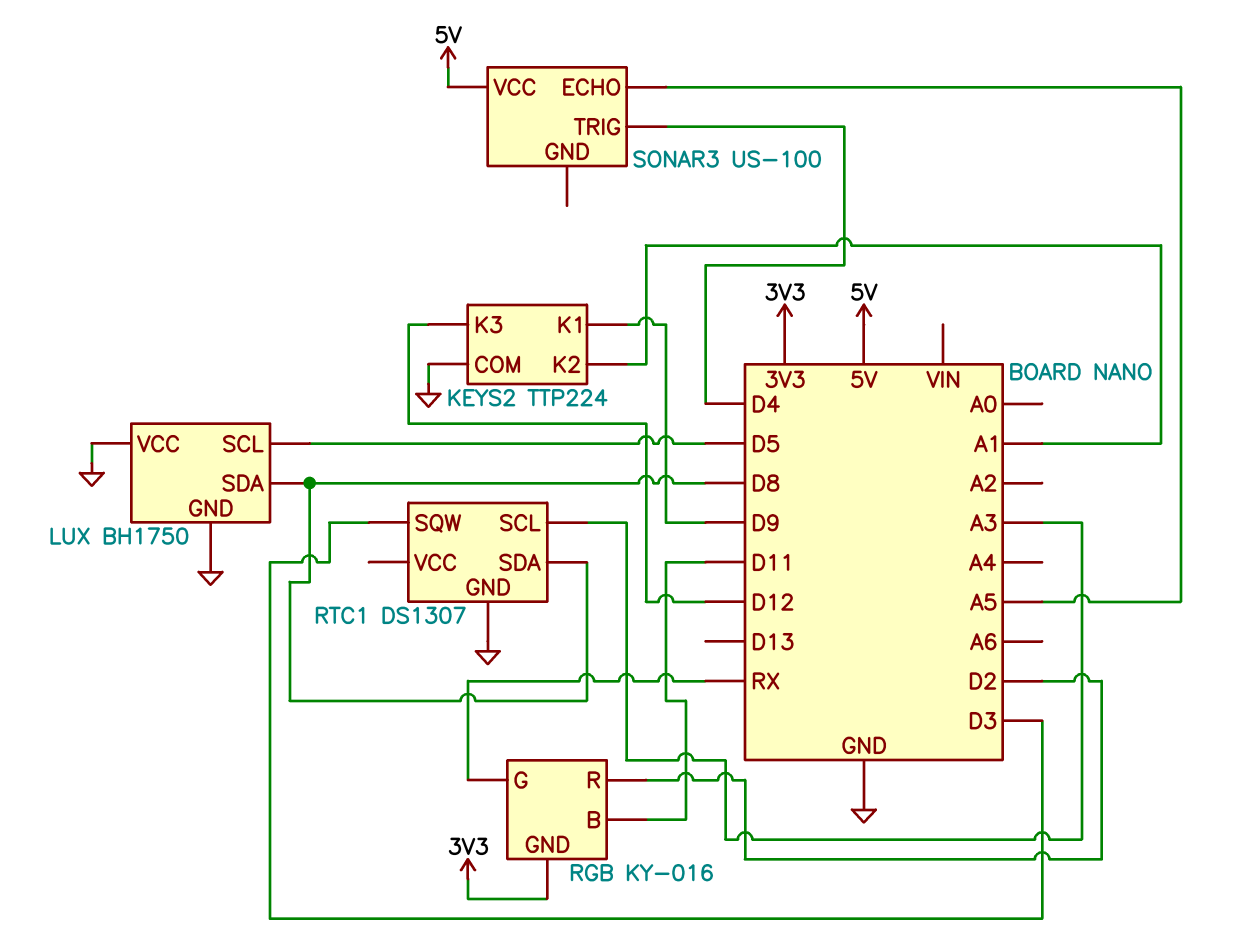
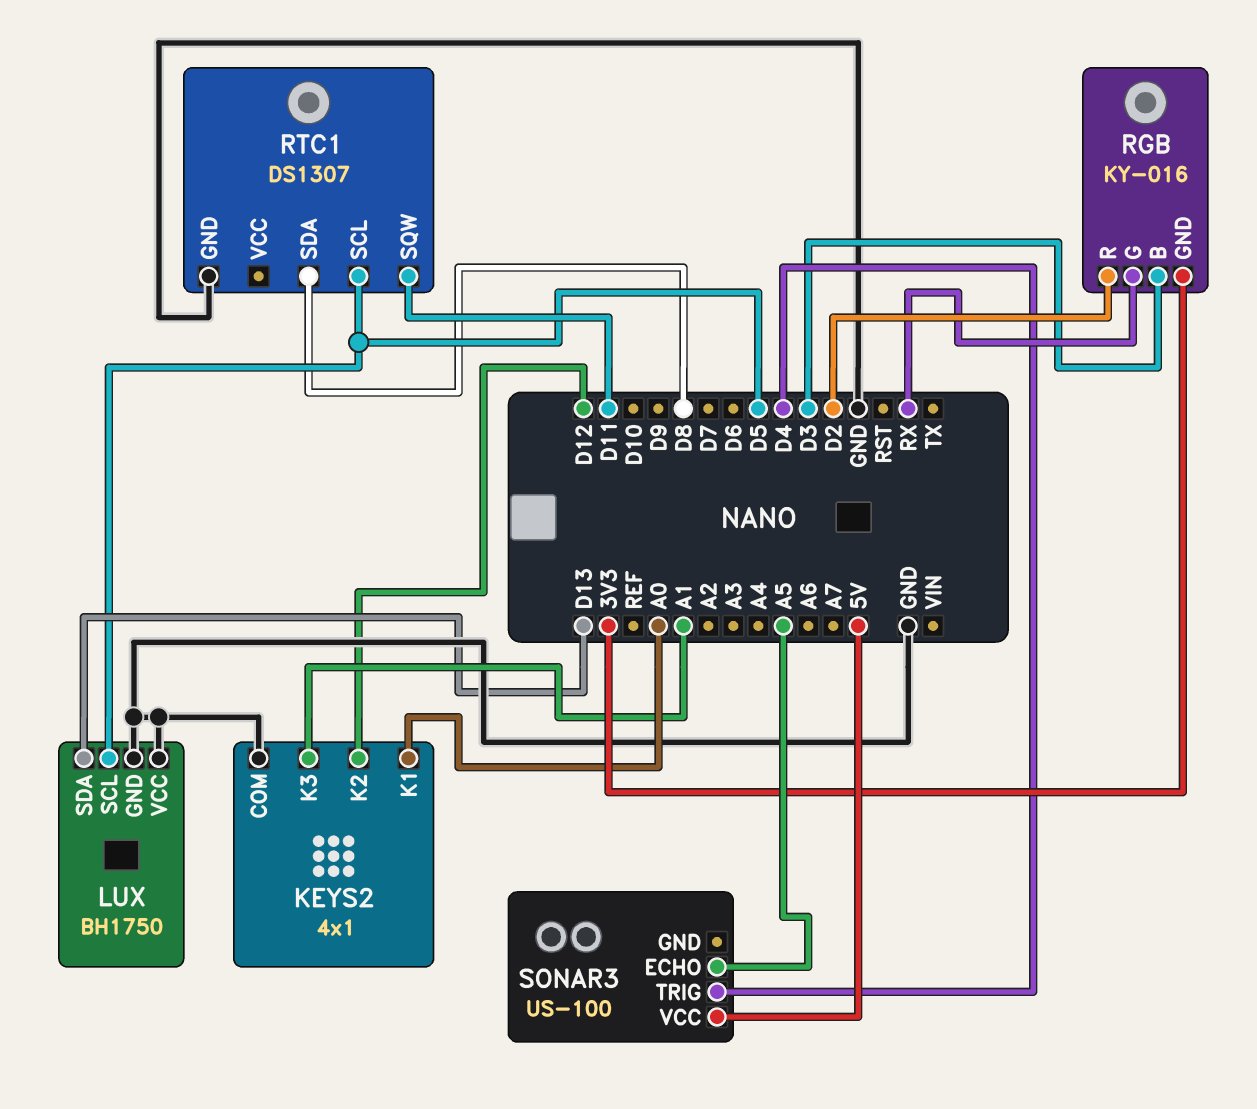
KEYS2: TTP224 -> 4x1
KEYS2 pin K1: D9 -> A0
KEYS2 pin K2: A1 -> D12
KEYS2 pin K3: D12 -> A1
LUX pin SDA: D8 -> D13
RGB pin B: D11 -> D3
RTC1 pin SCL: A3 -> D5
RTC1 pin SQW: D3 -> D11

